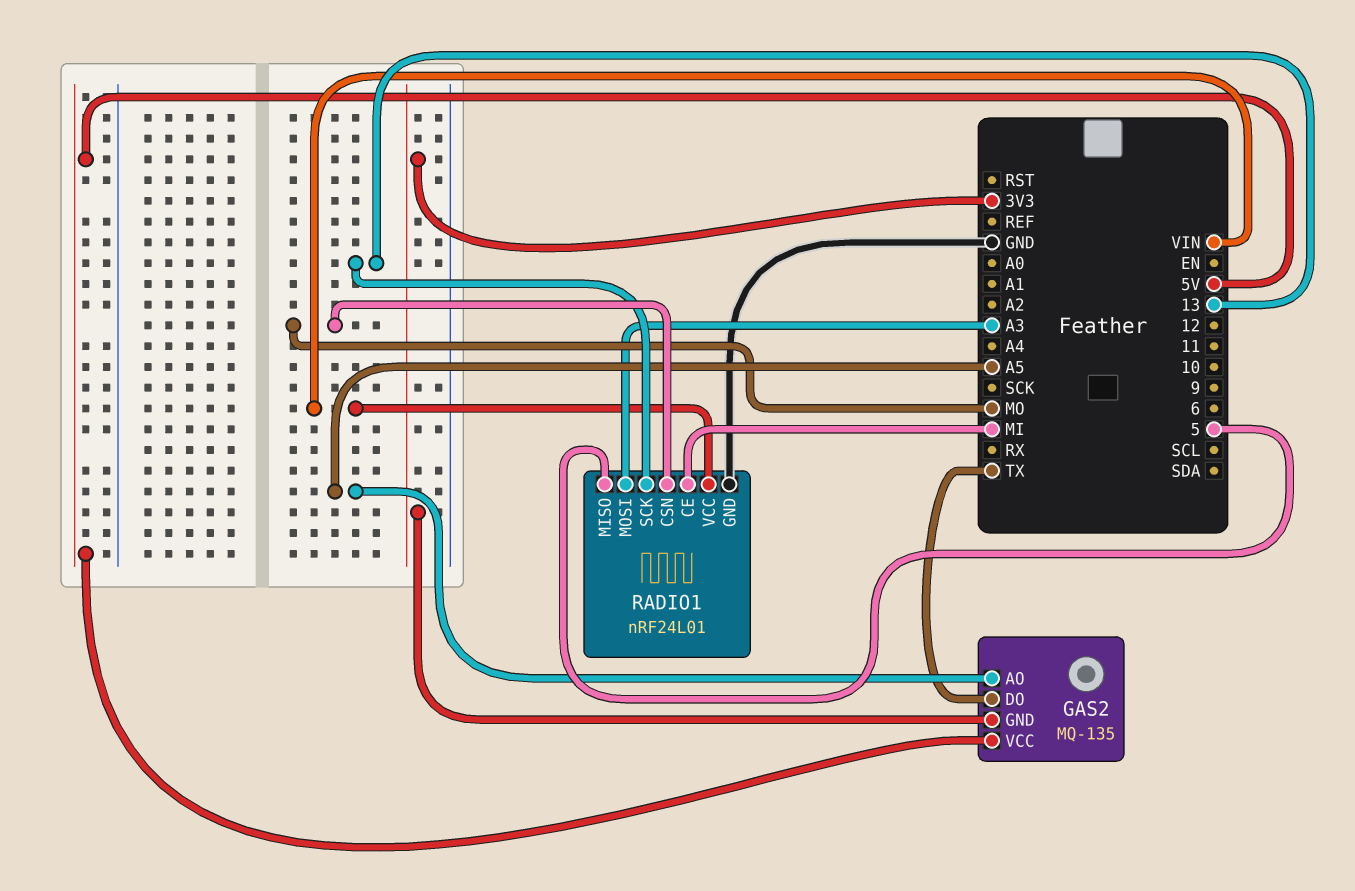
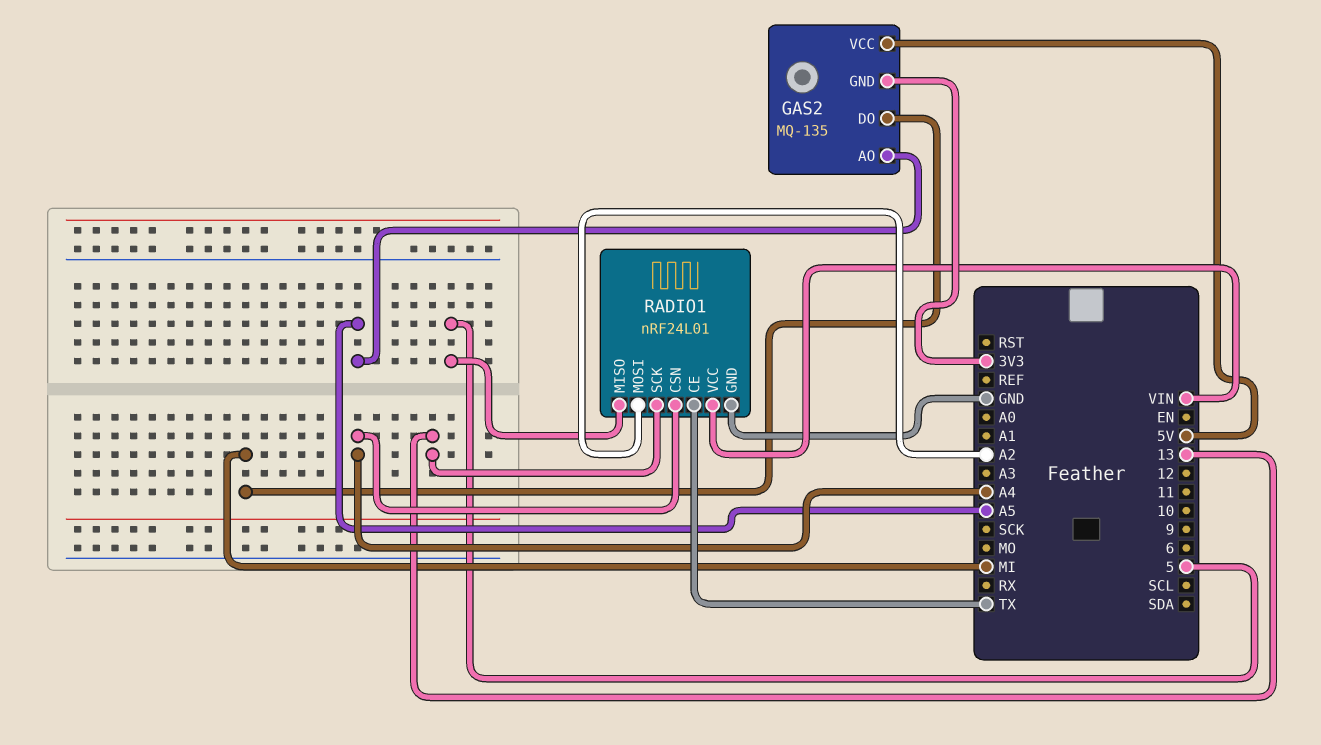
GAS2 pin DO: TX -> MI
RADIO1 pin CE: MI -> TX
RADIO1 pin CSN: MO -> A4
RADIO1 pin MOSI: A3 -> A2

